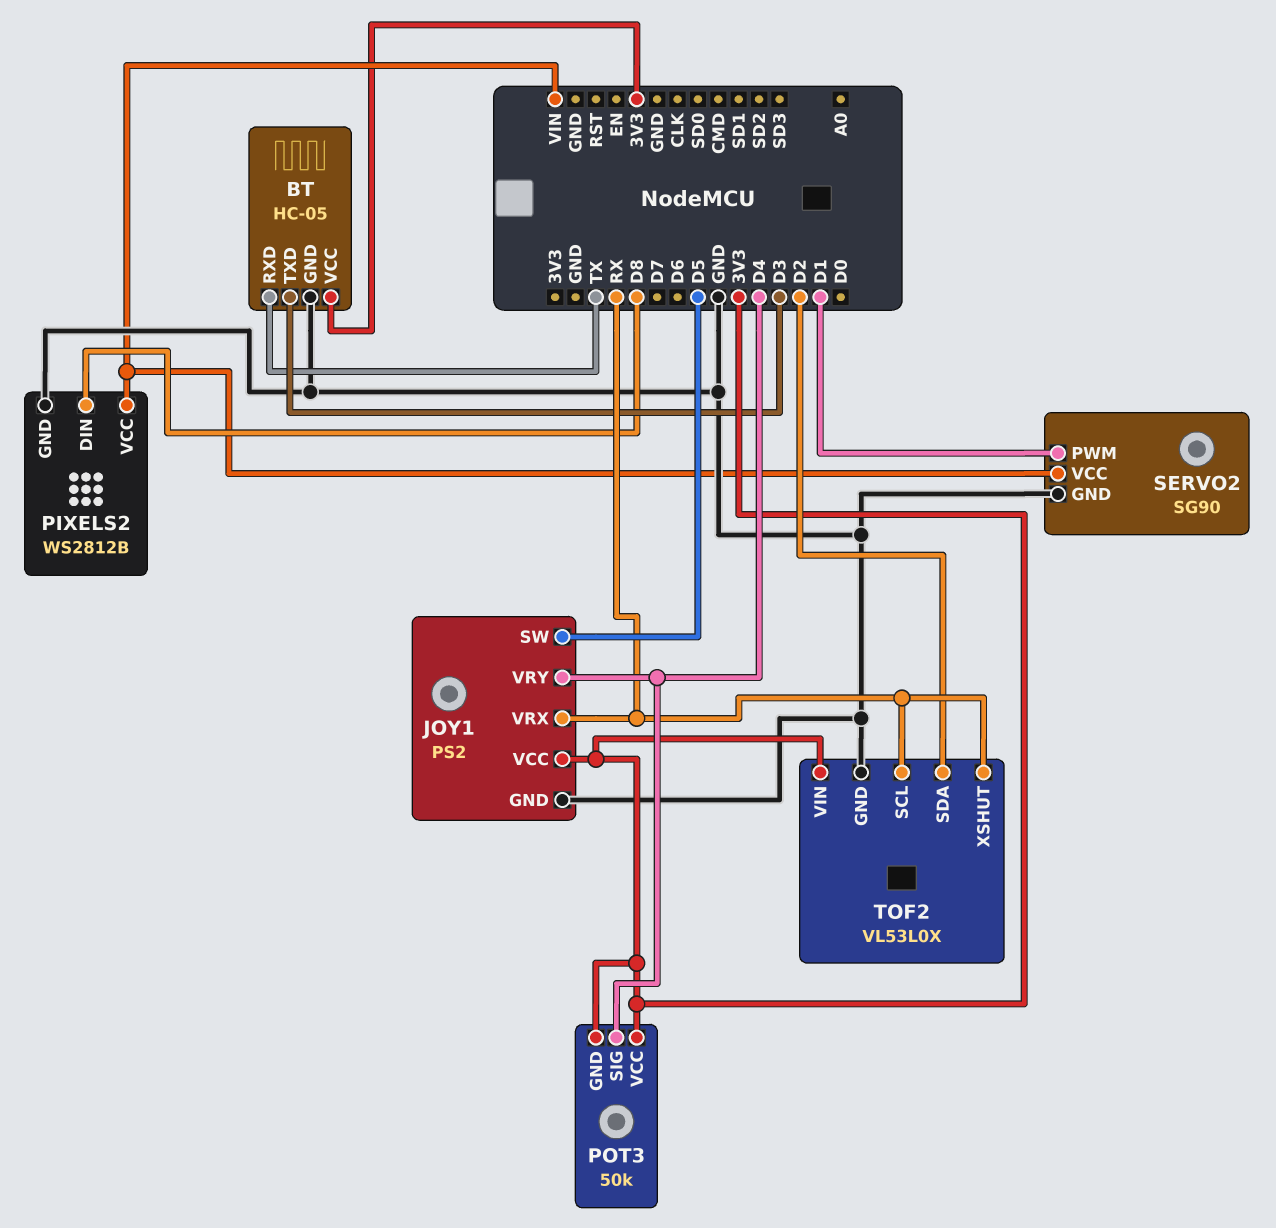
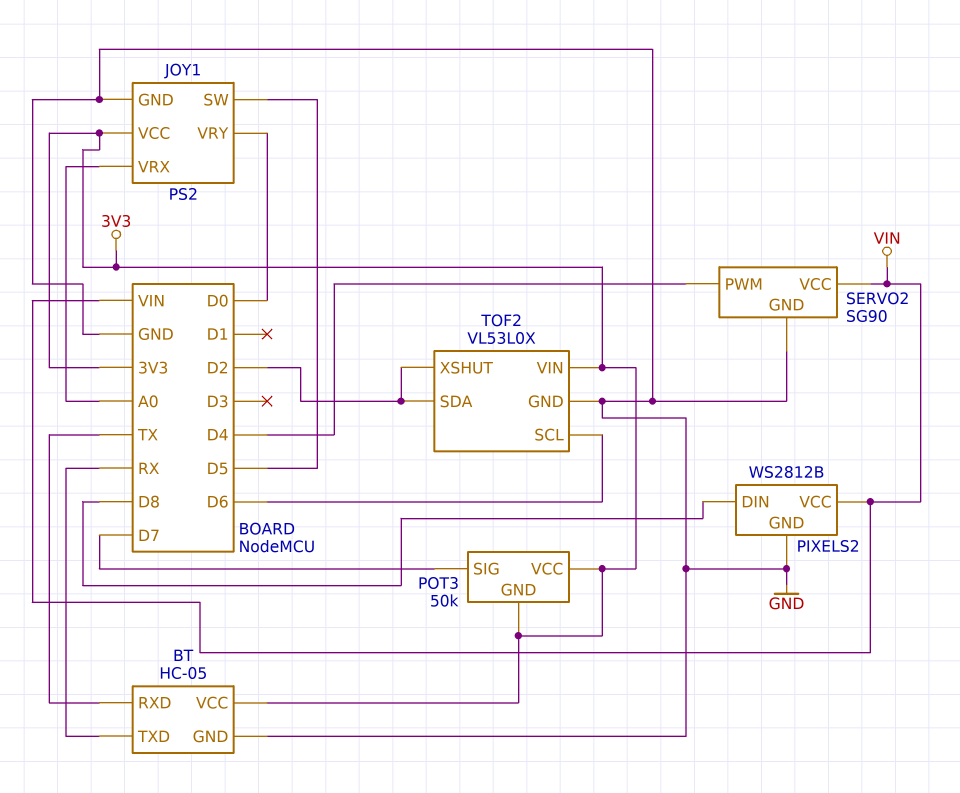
BT pin TXD: D3 -> RX
JOY1 pin VRX: RX -> A0
JOY1 pin VRY: D4 -> D0
POT3 pin SIG: D4 -> D7
SERVO2 pin PWM: D1 -> D4
TOF2 pin SCL: RX -> D6
TOF2 pin XSHUT: RX -> D2

